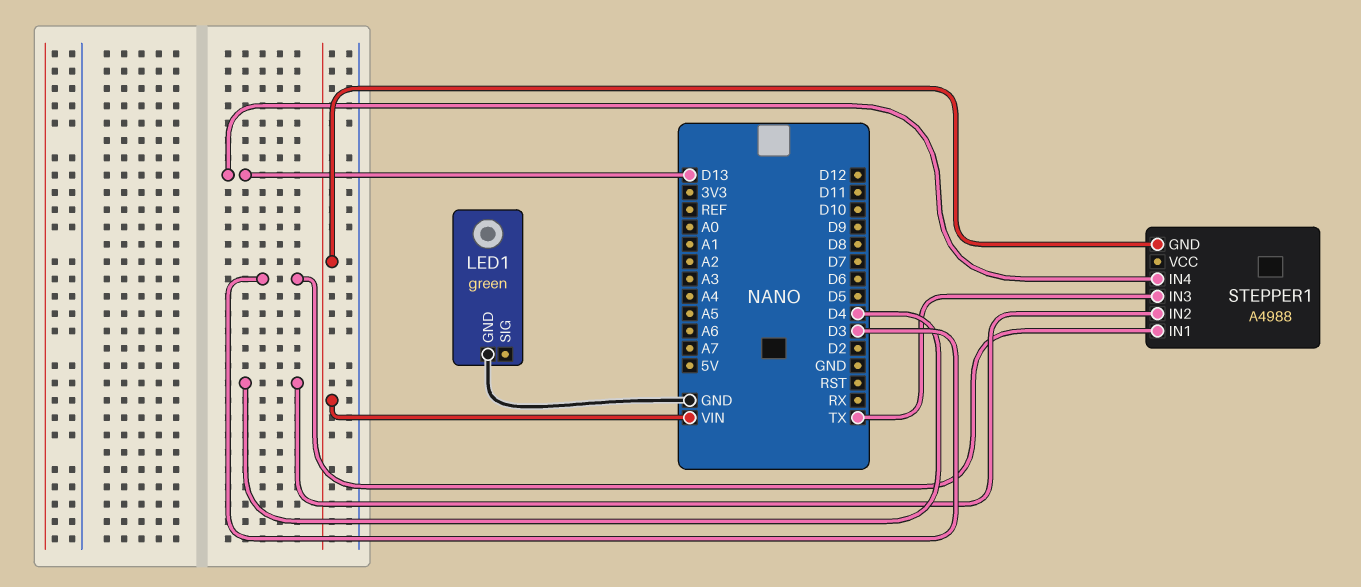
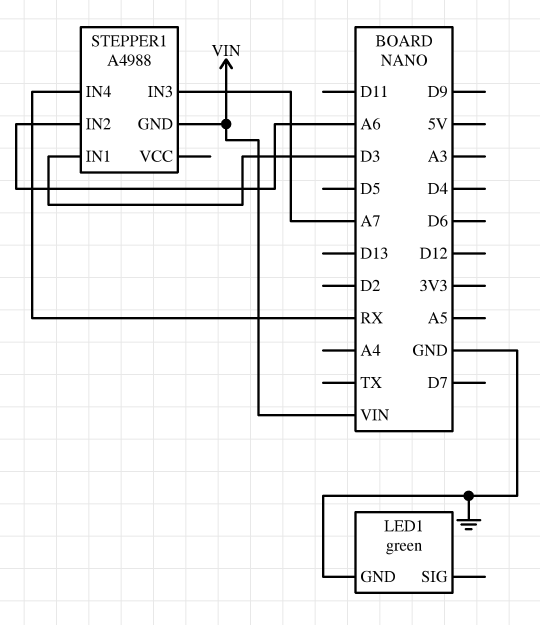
STEPPER1 pin IN2: D4 -> A6
STEPPER1 pin IN3: TX -> A7
STEPPER1 pin IN4: D13 -> RX

